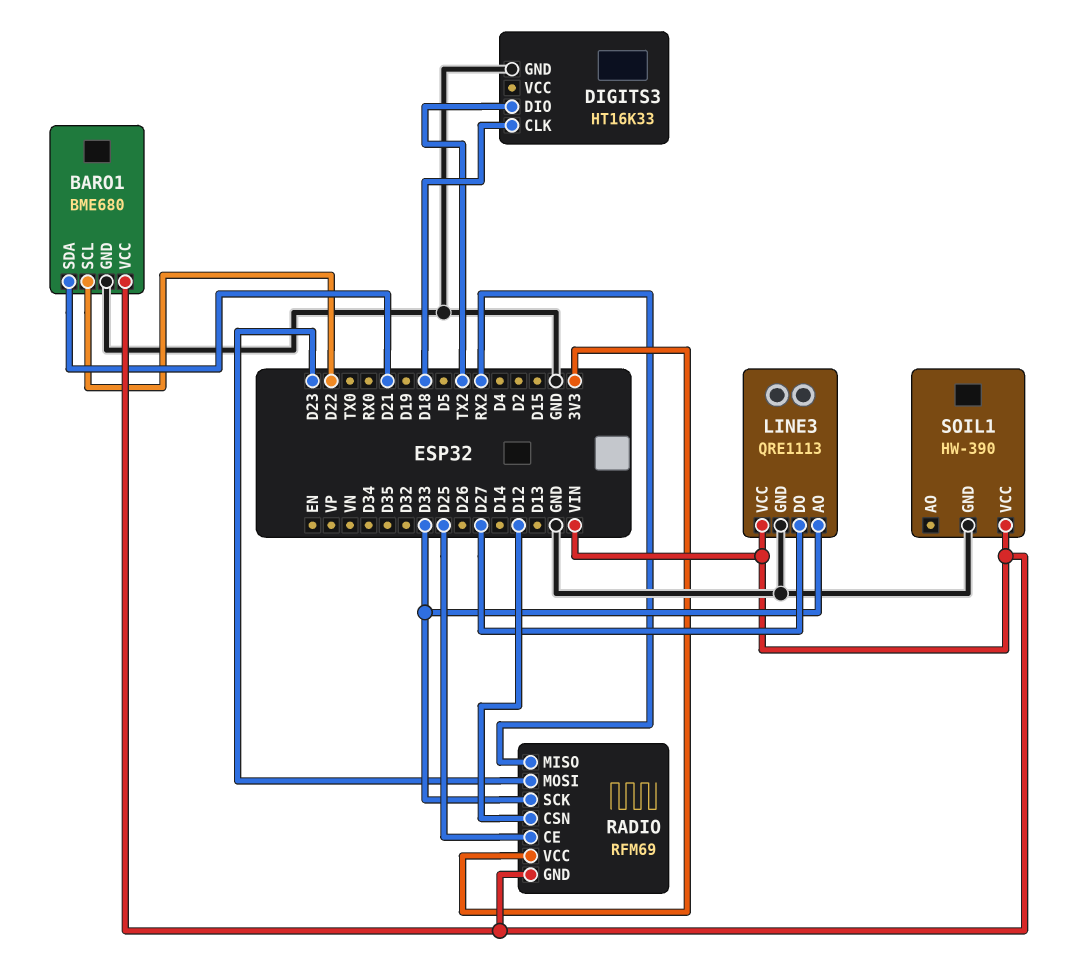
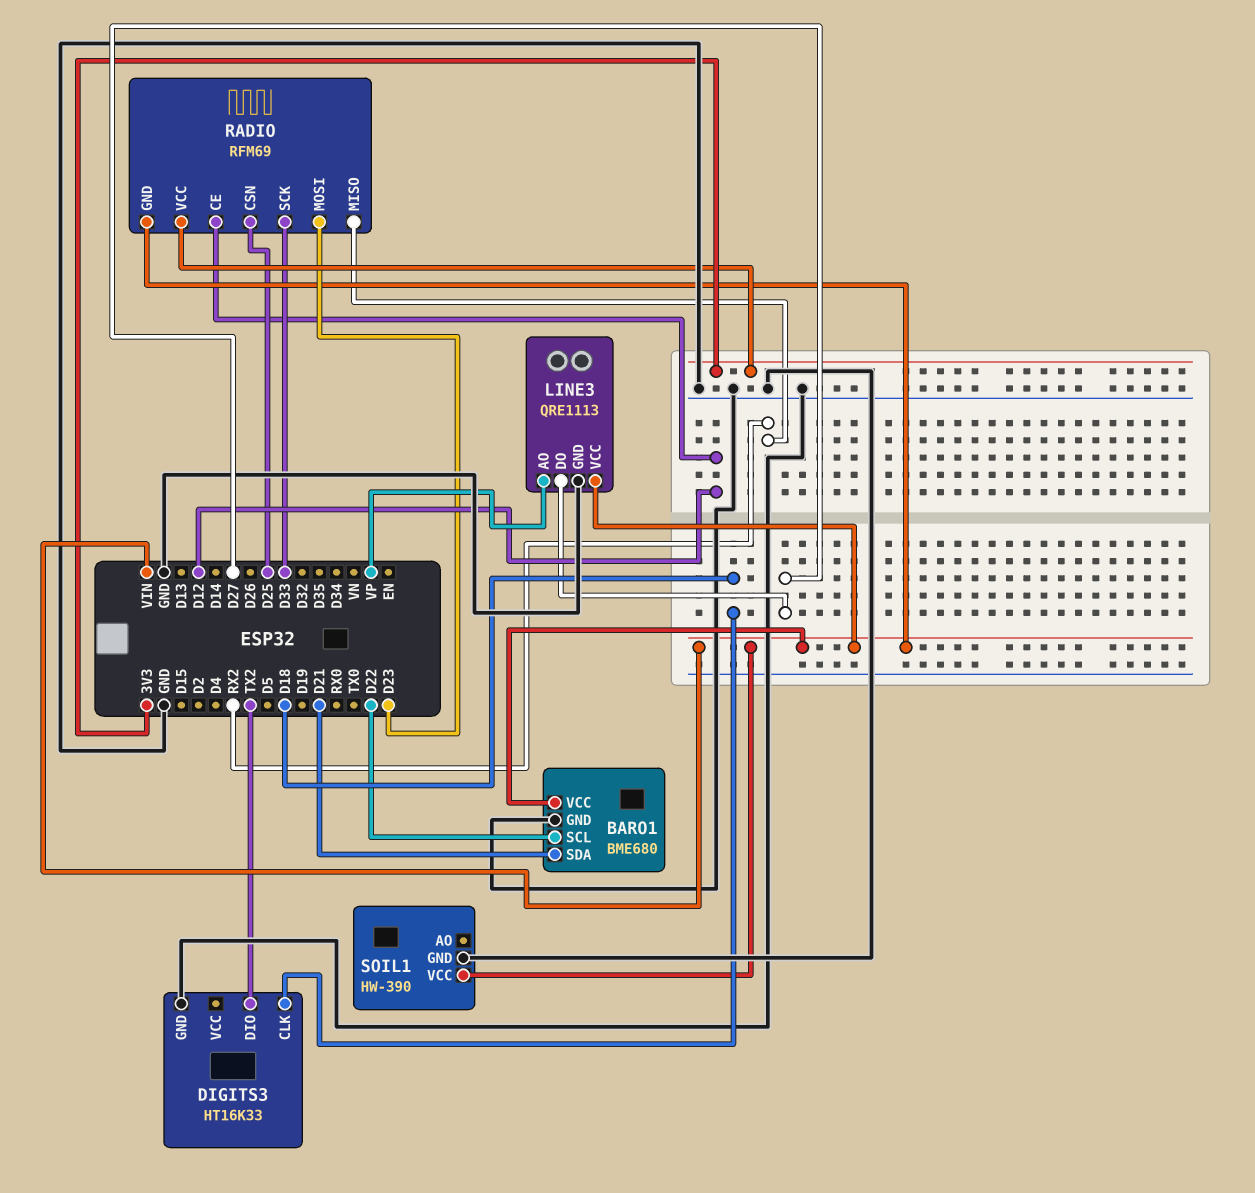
LINE3 pin AO: D33 -> VP
RADIO pin CE: D25 -> D12
RADIO pin CSN: D12 -> D25

